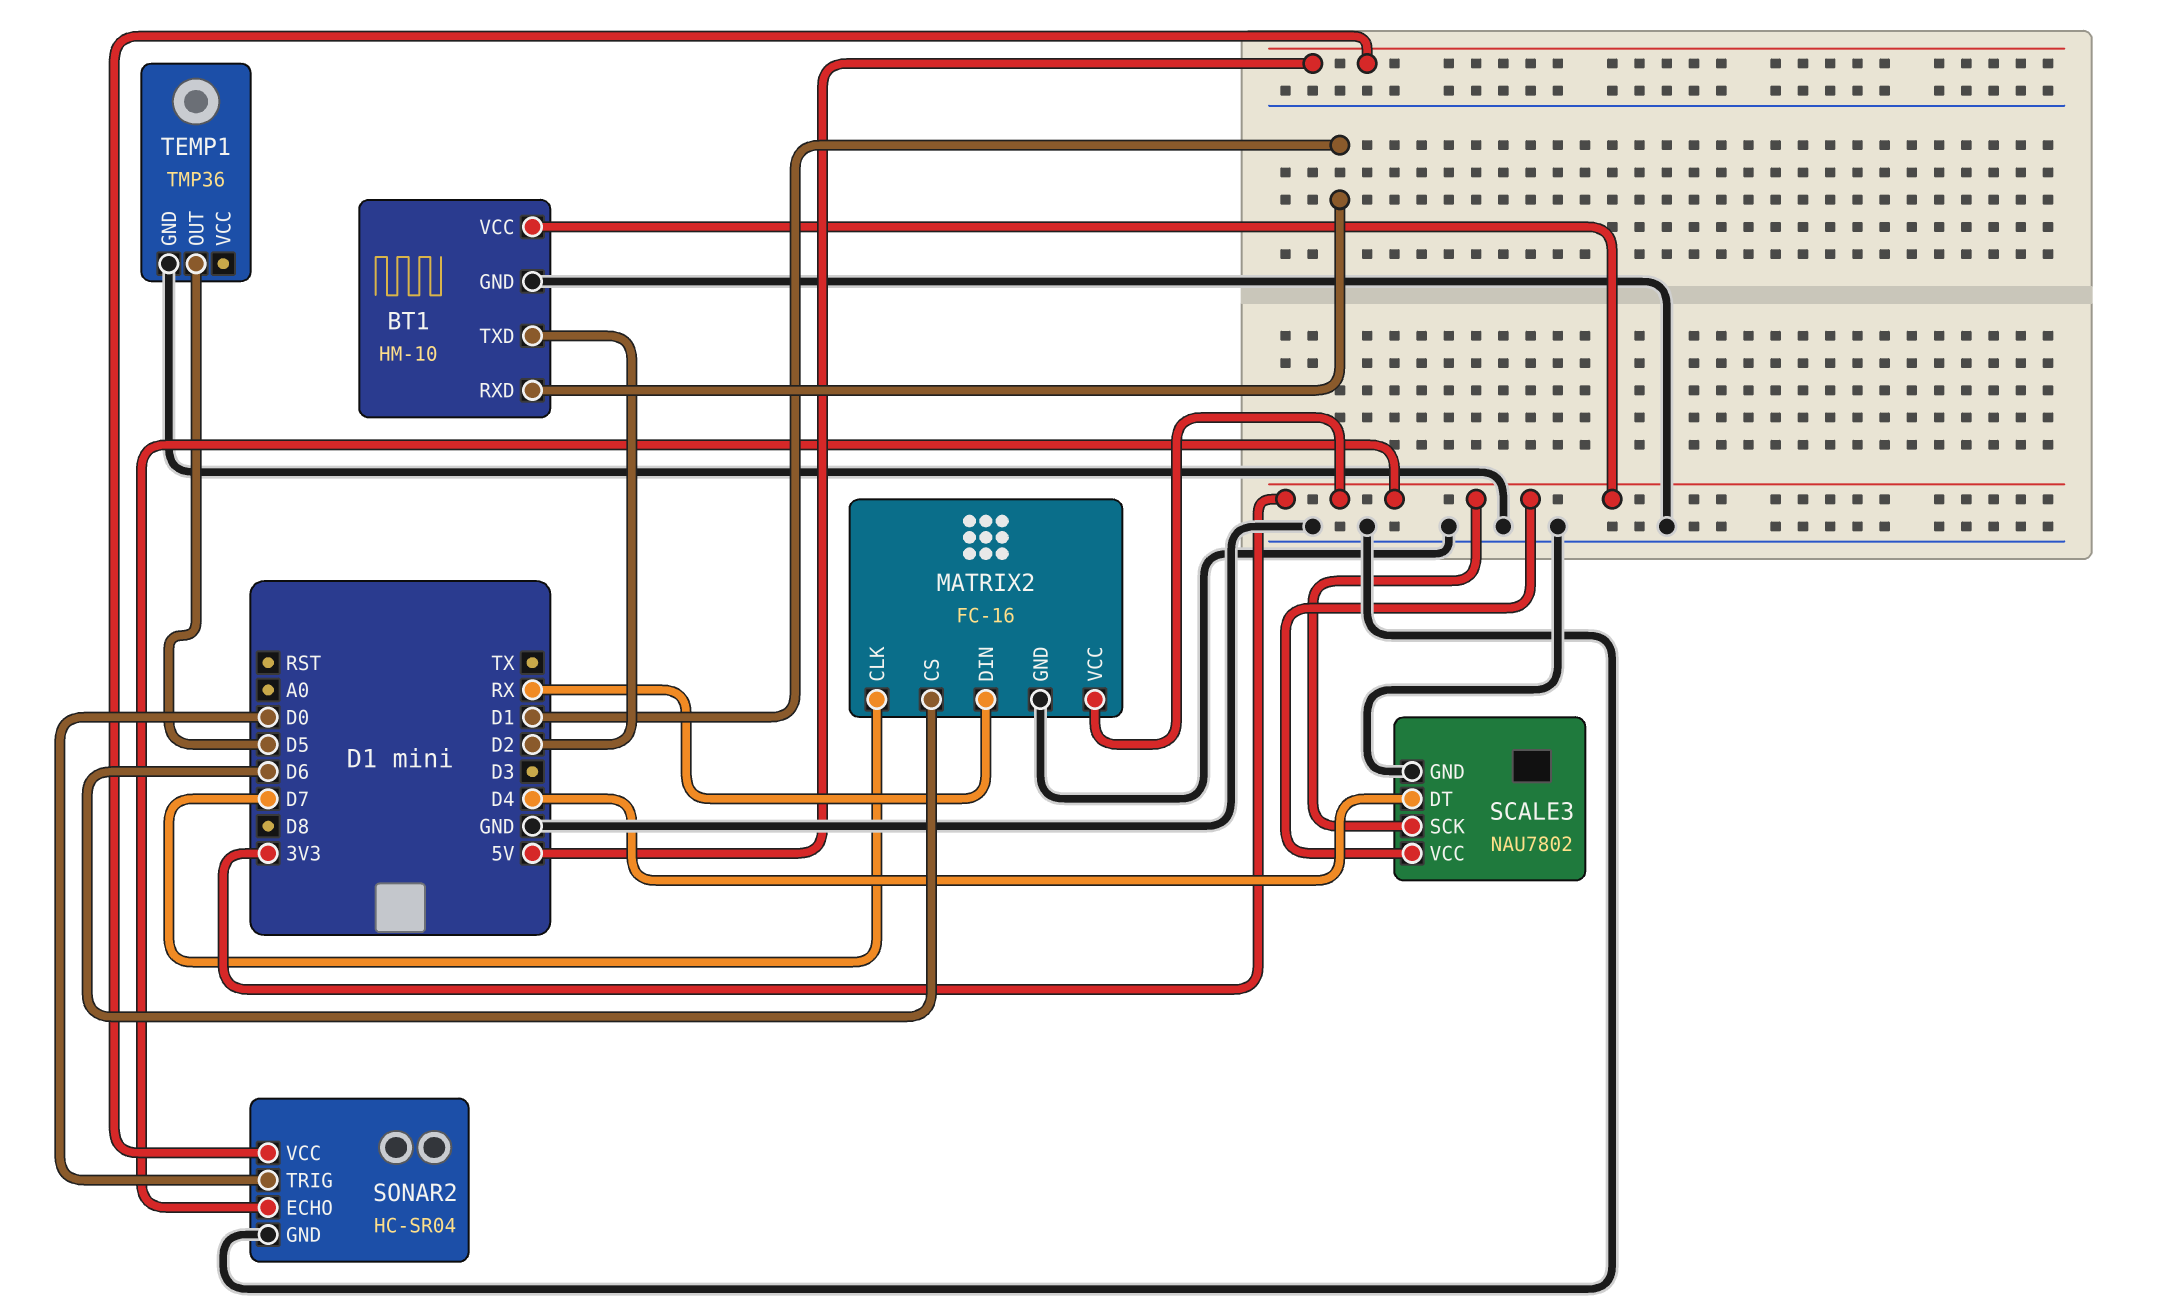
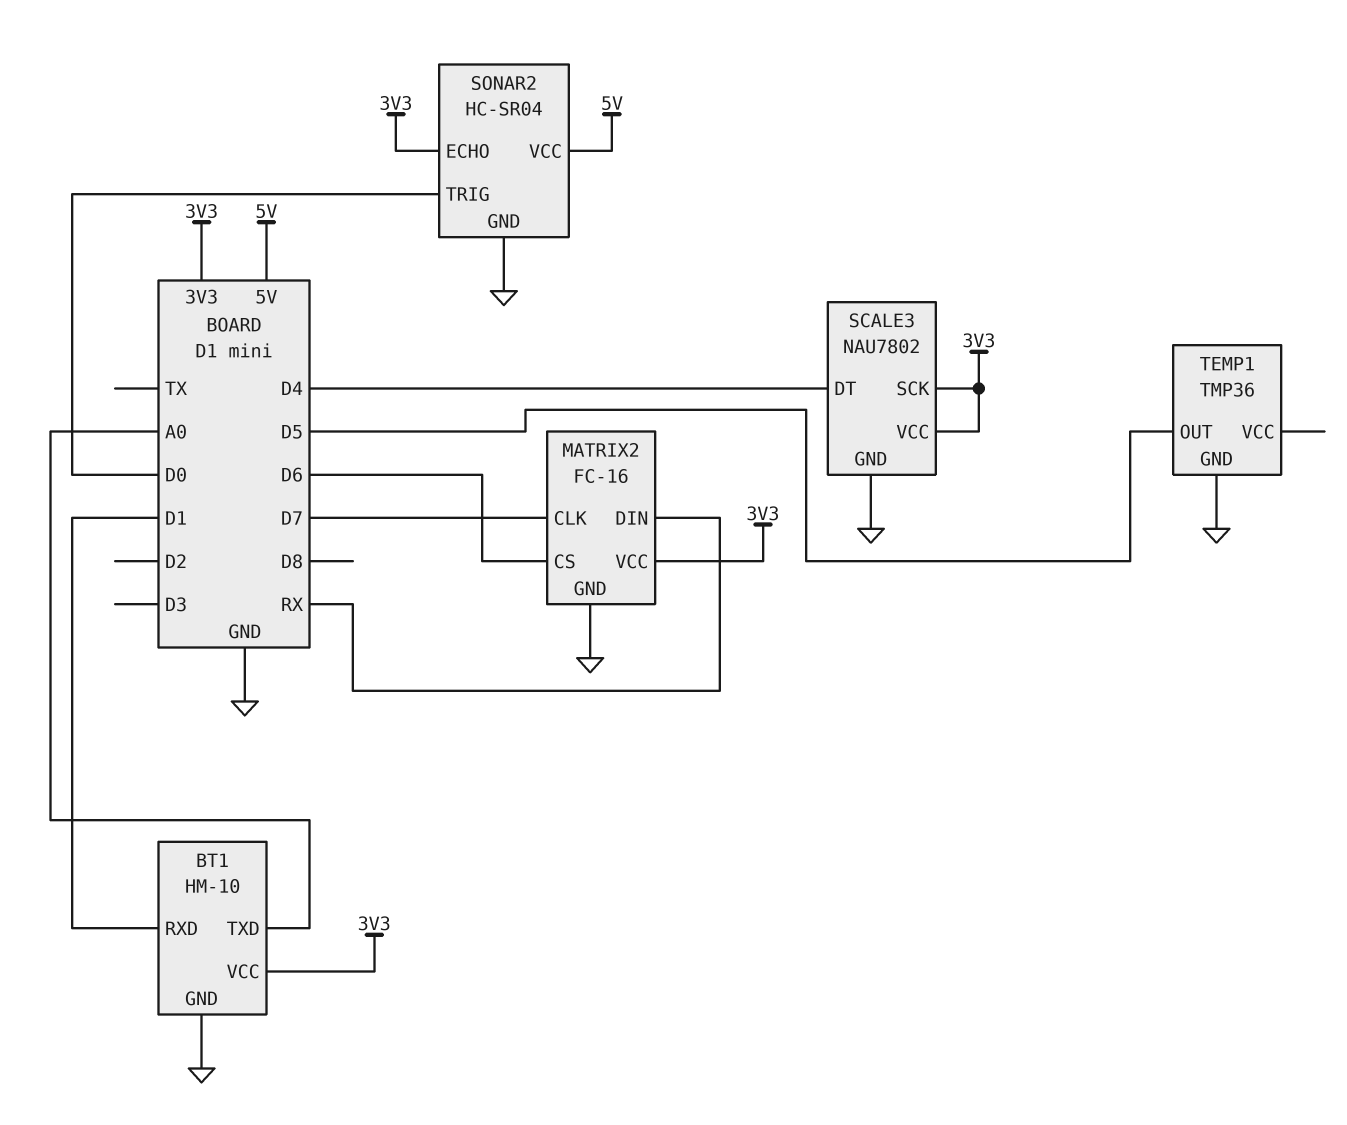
BT1 pin TXD: D2 -> A0

